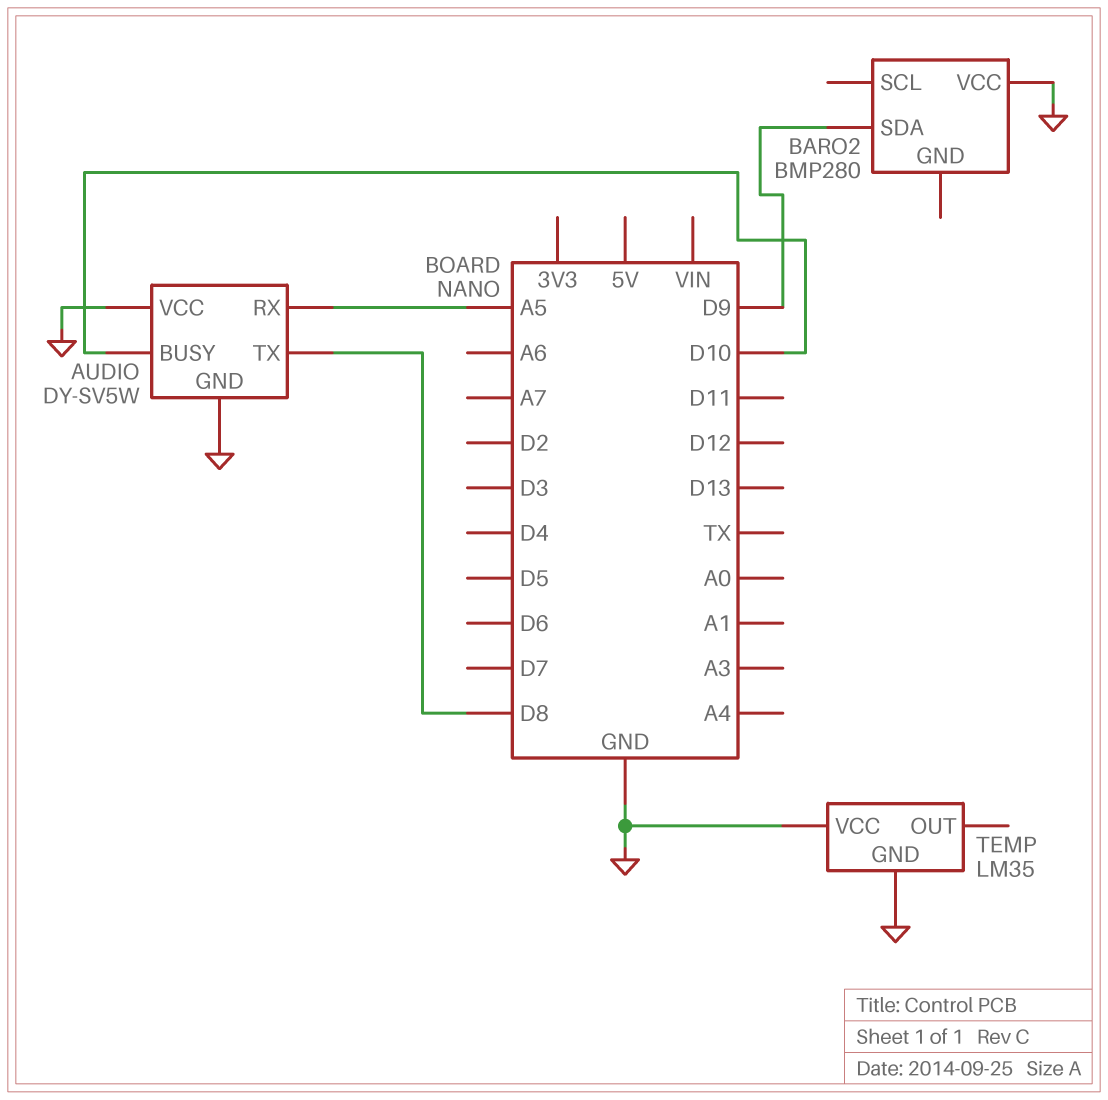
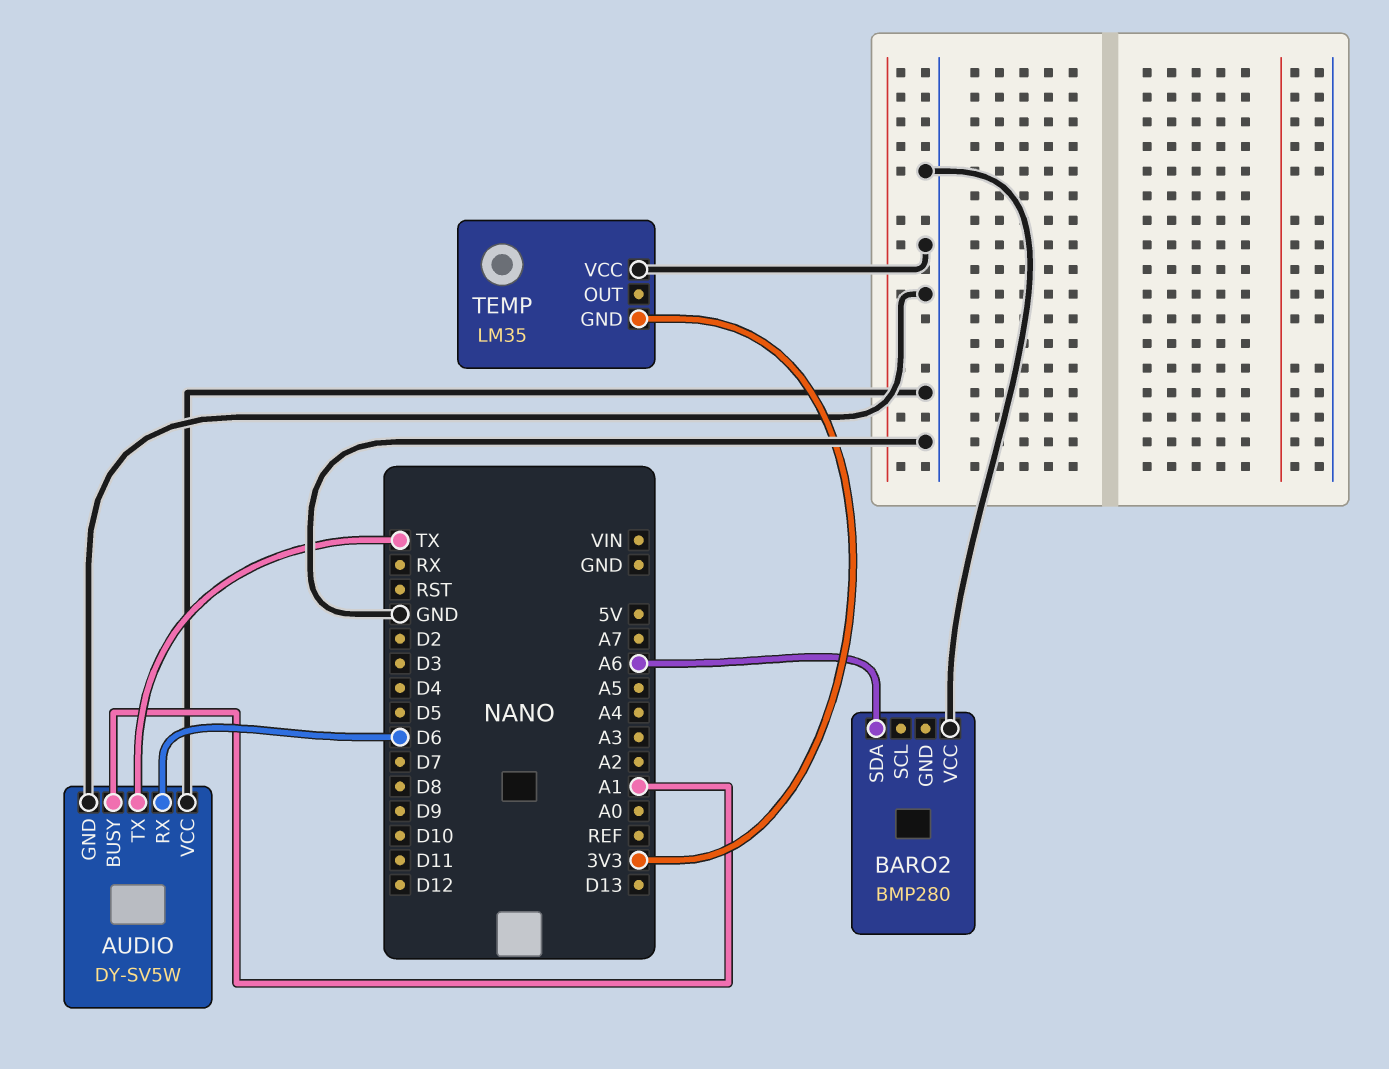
AUDIO pin BUSY: D10 -> A1
AUDIO pin RX: A5 -> D6
AUDIO pin TX: D8 -> TX
BARO2 pin SDA: D9 -> A6
TEMP pin GND: GND -> 3V3

